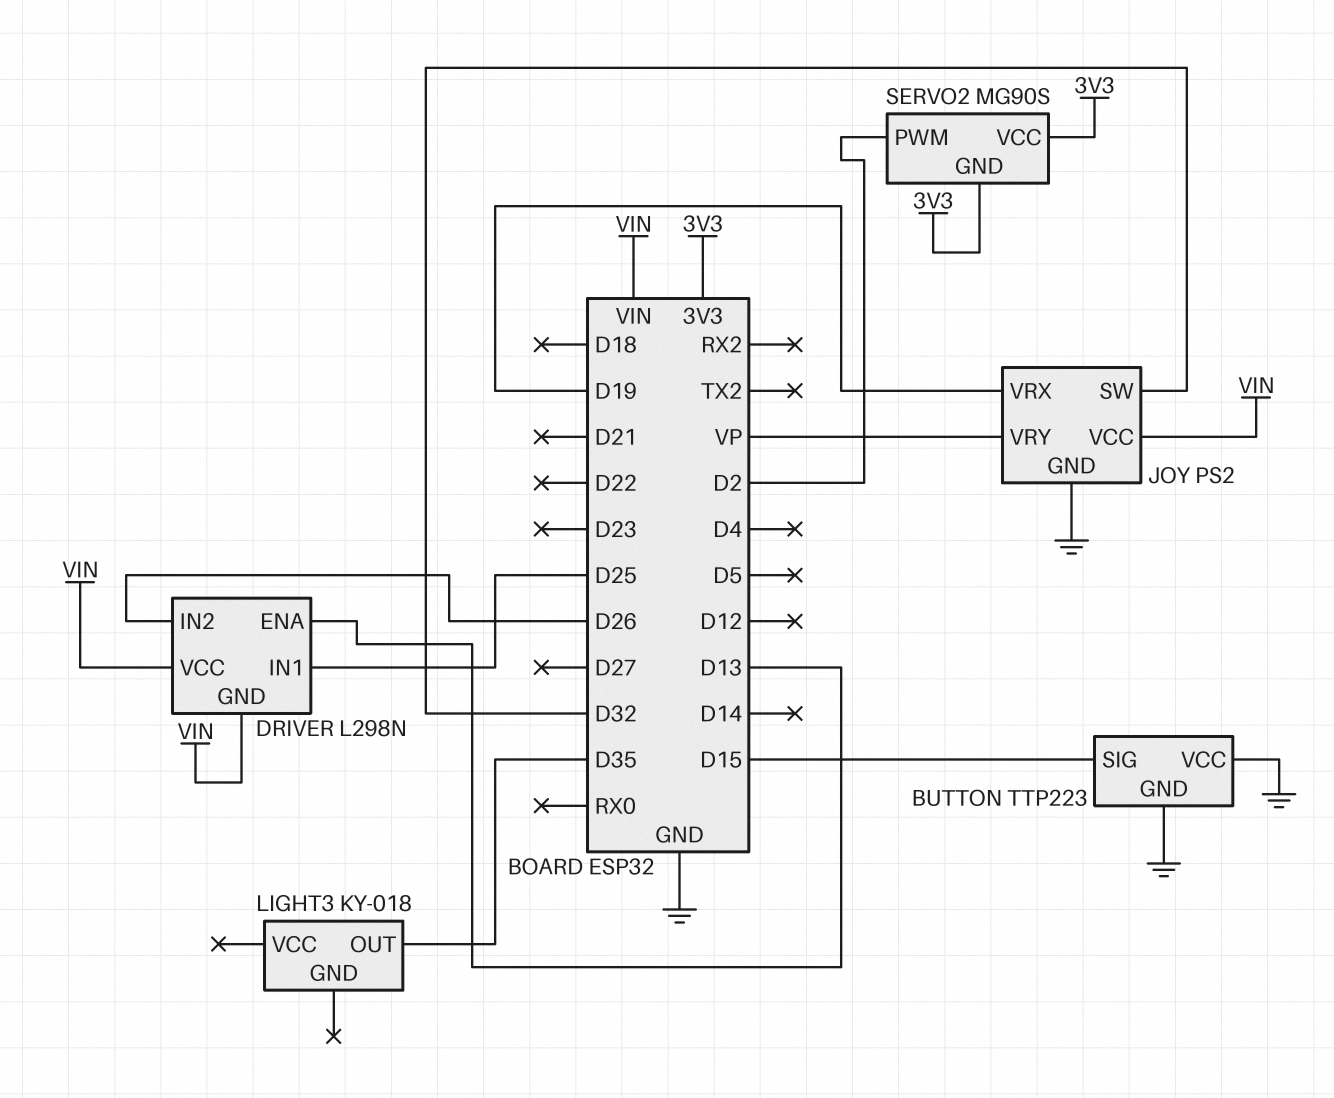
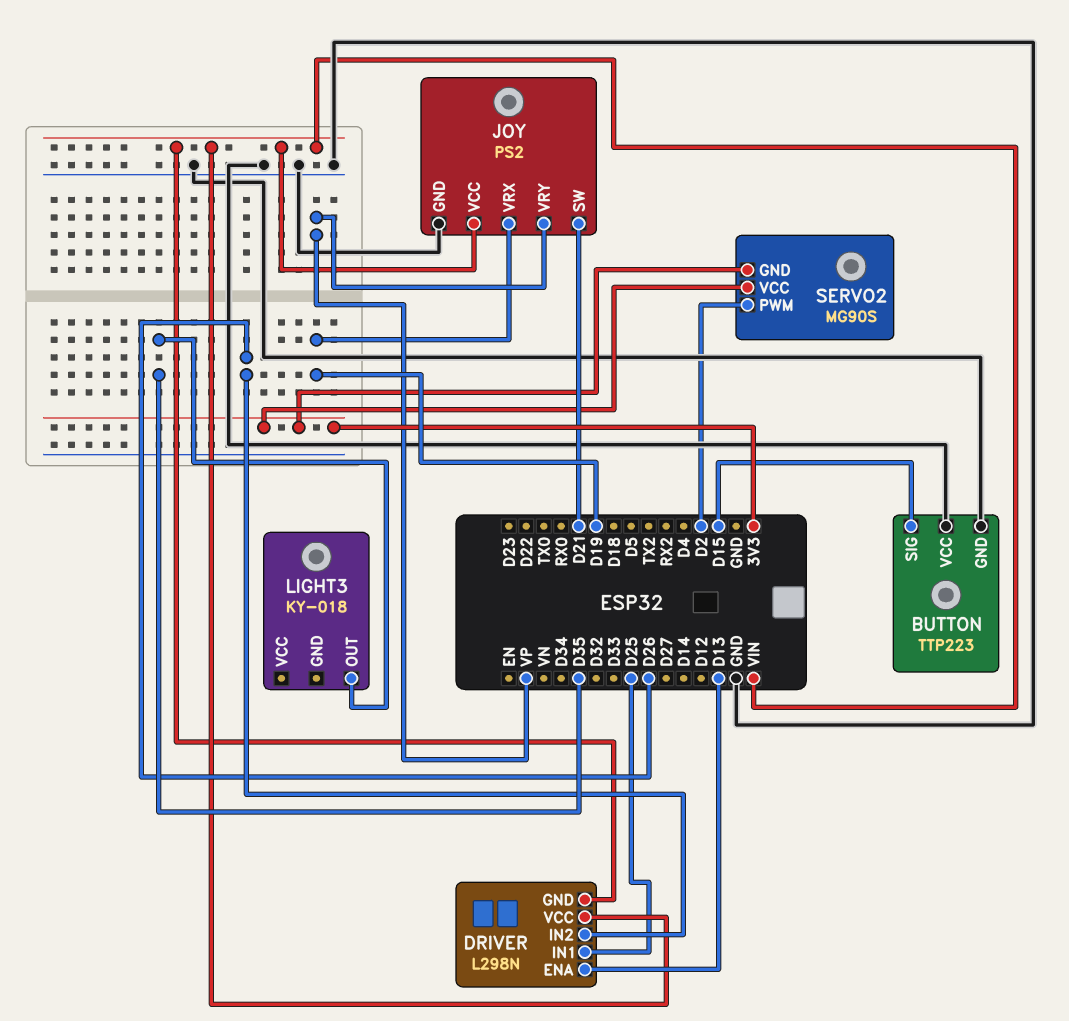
JOY pin SW: D32 -> D21

